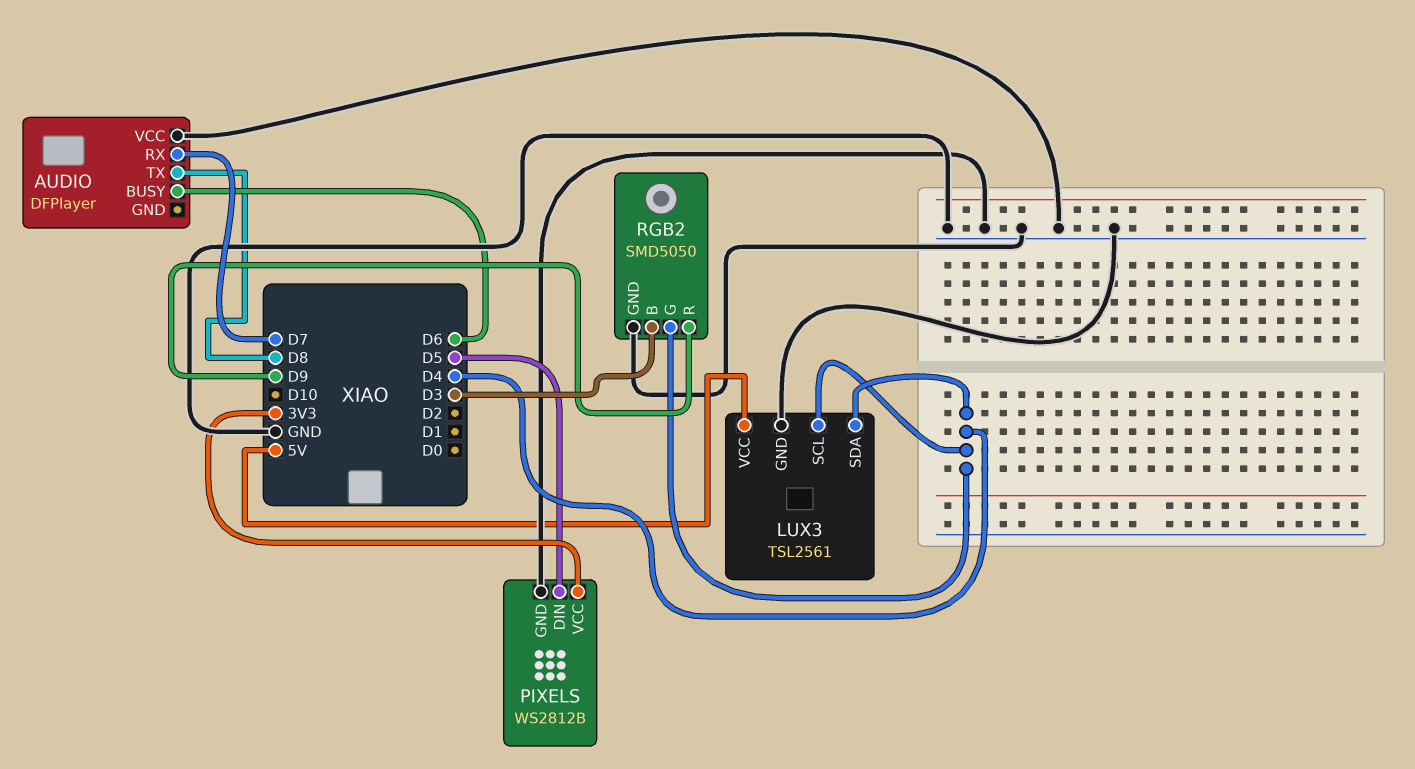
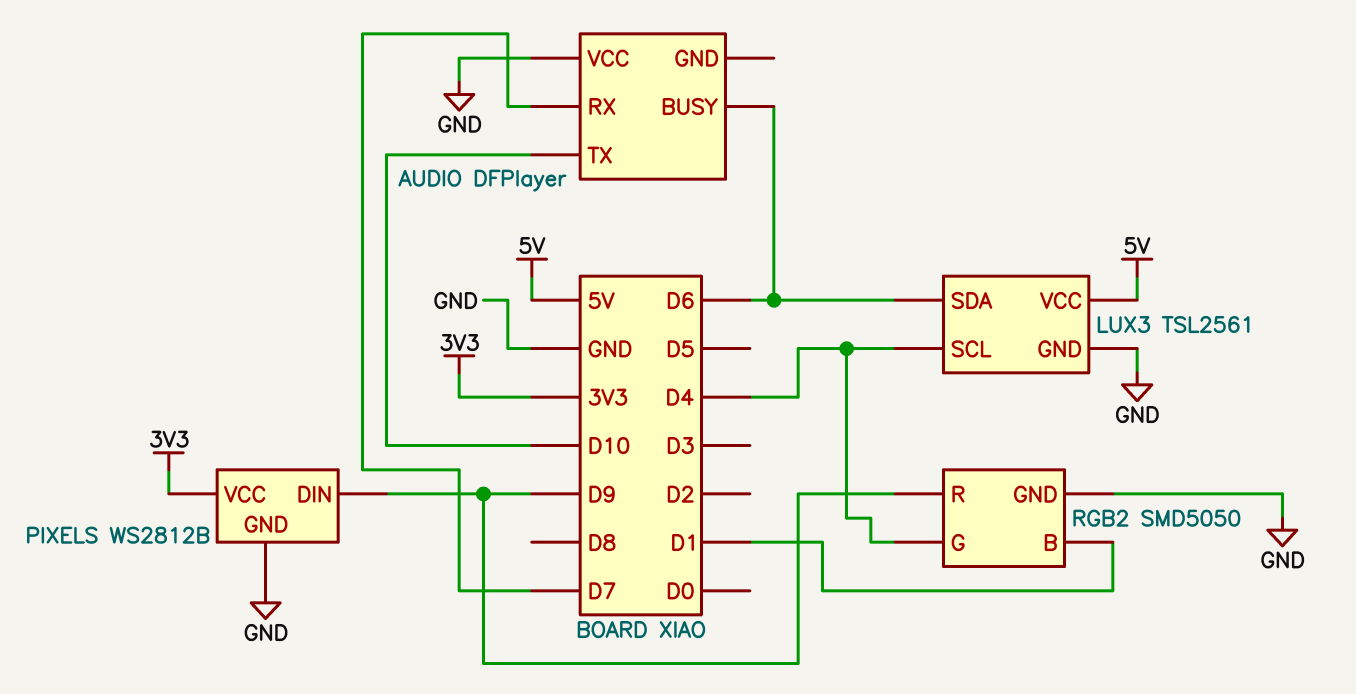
AUDIO pin TX: D8 -> D10
LUX3 pin SDA: D4 -> D6
PIXELS pin DIN: D5 -> D9
RGB2 pin B: D3 -> D1

